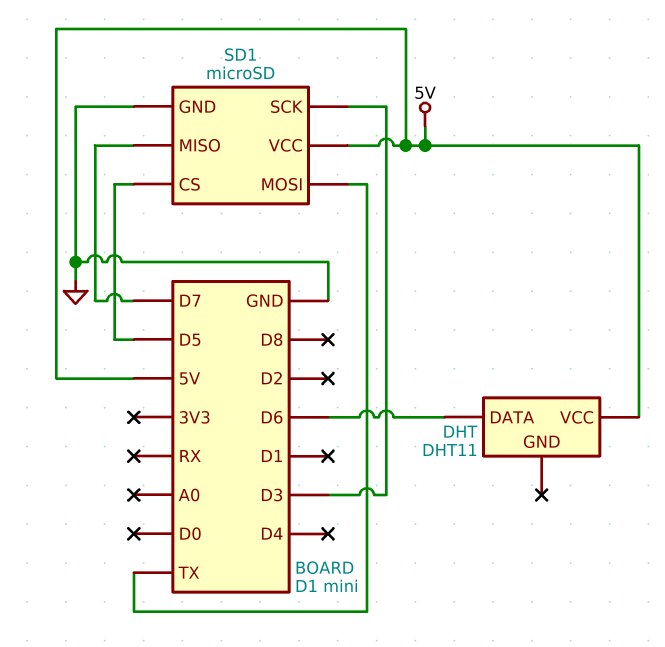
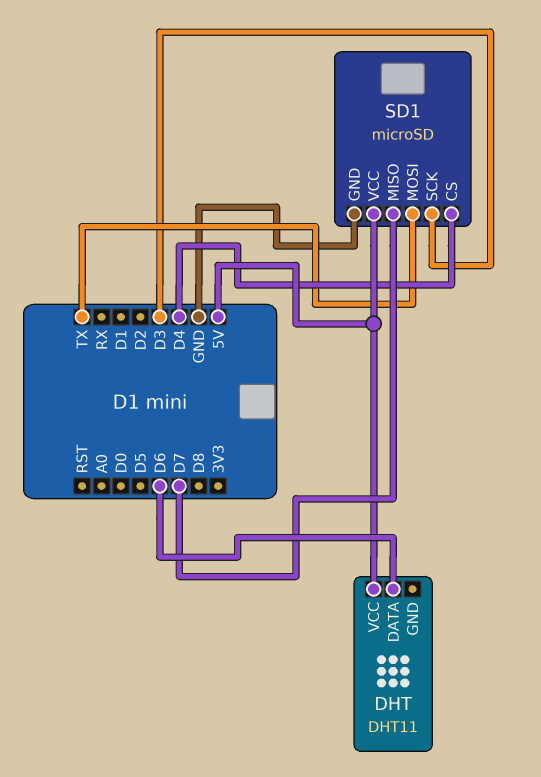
SD1 pin CS: D5 -> D4

